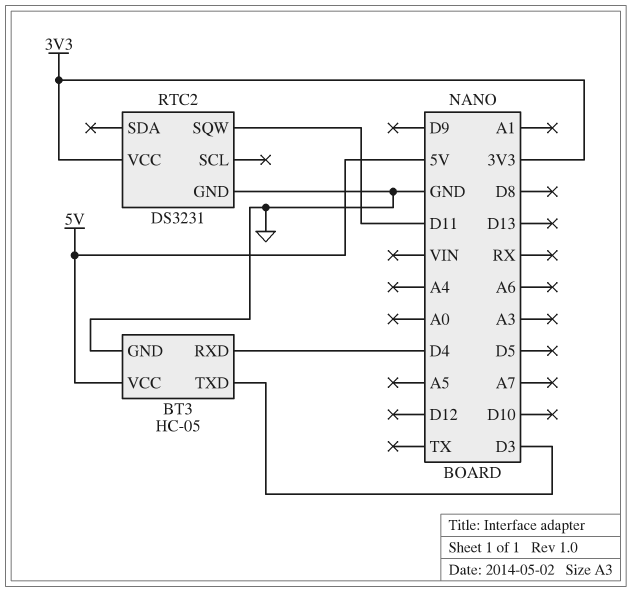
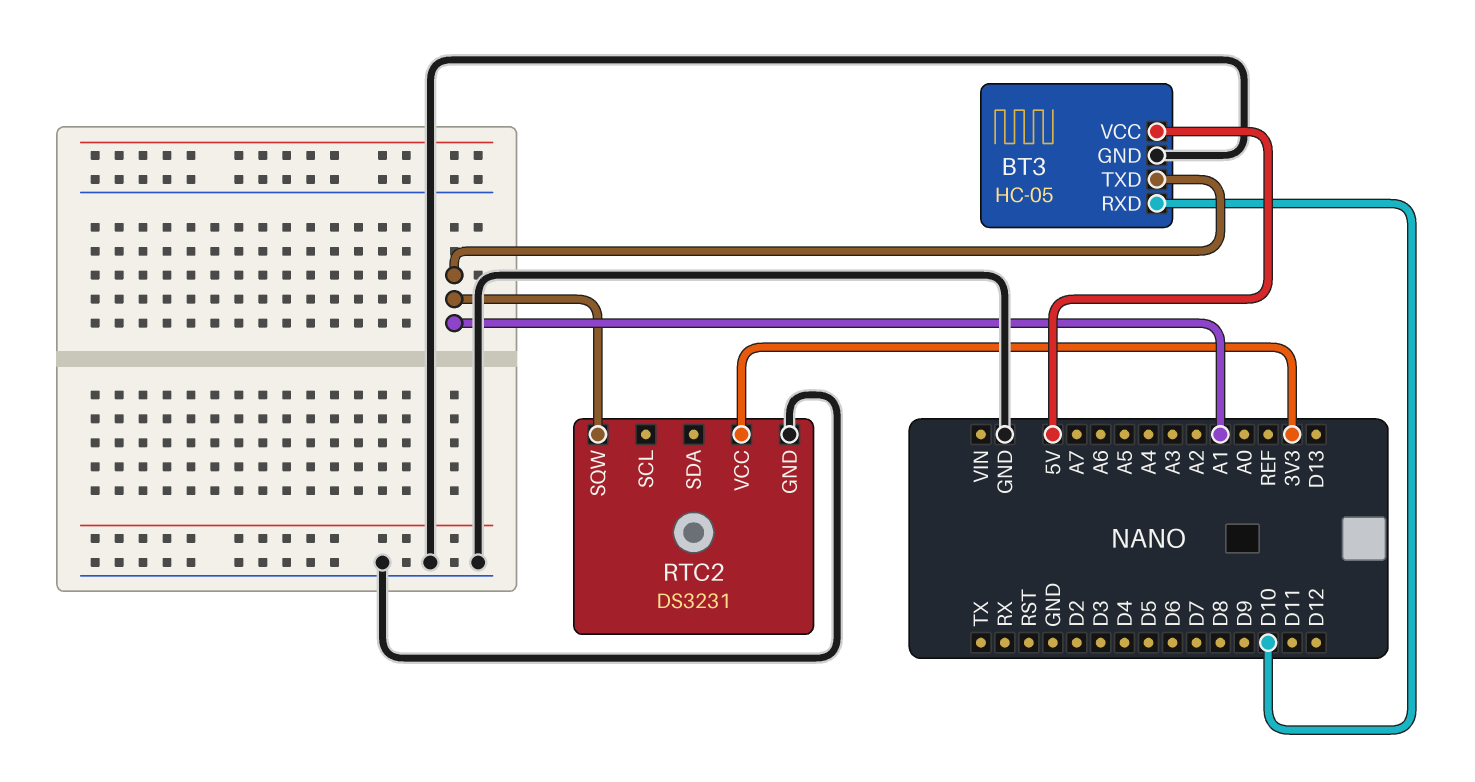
BT3 pin RXD: D4 -> D10
BT3 pin TXD: D3 -> A1
RTC2 pin SQW: D11 -> A1

